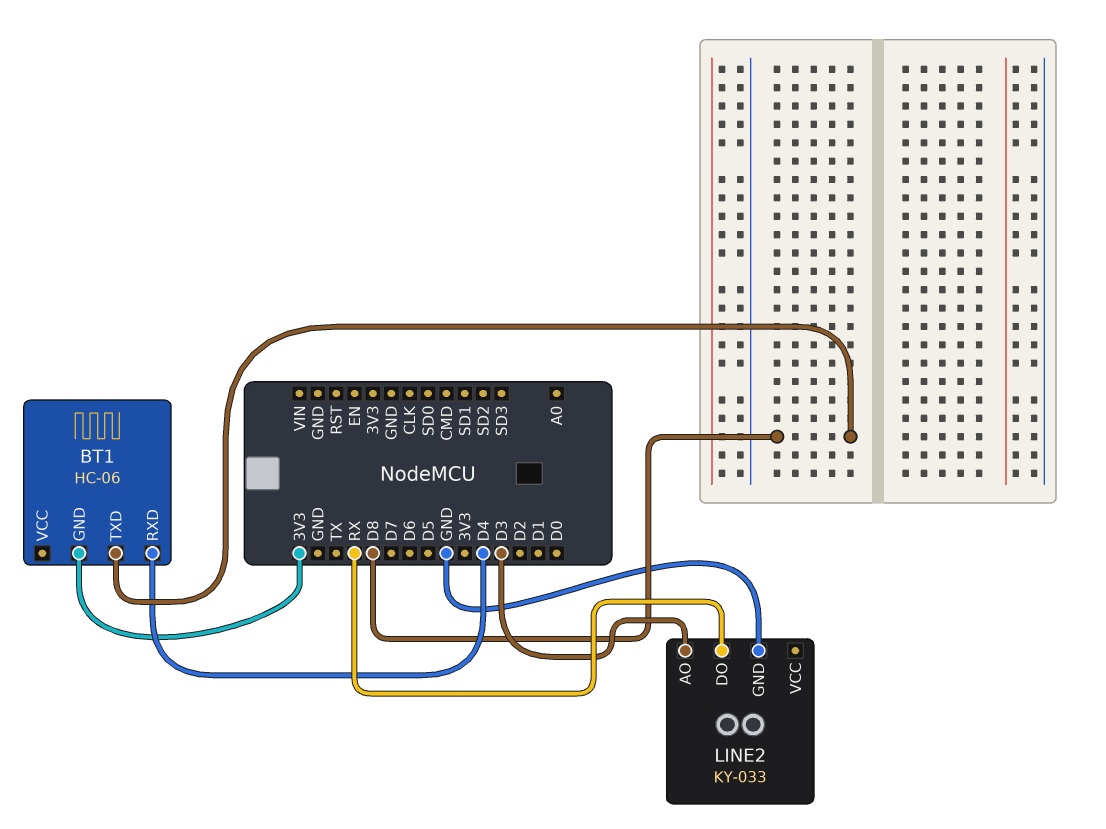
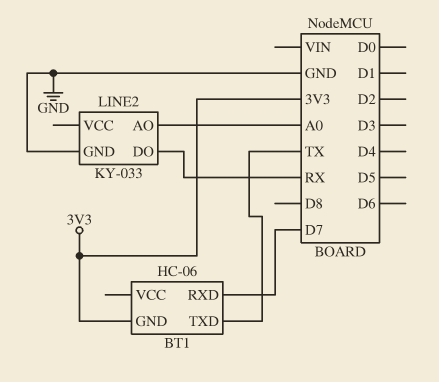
BT1 pin RXD: D4 -> D7
BT1 pin TXD: D8 -> TX
LINE2 pin AO: D3 -> A0

